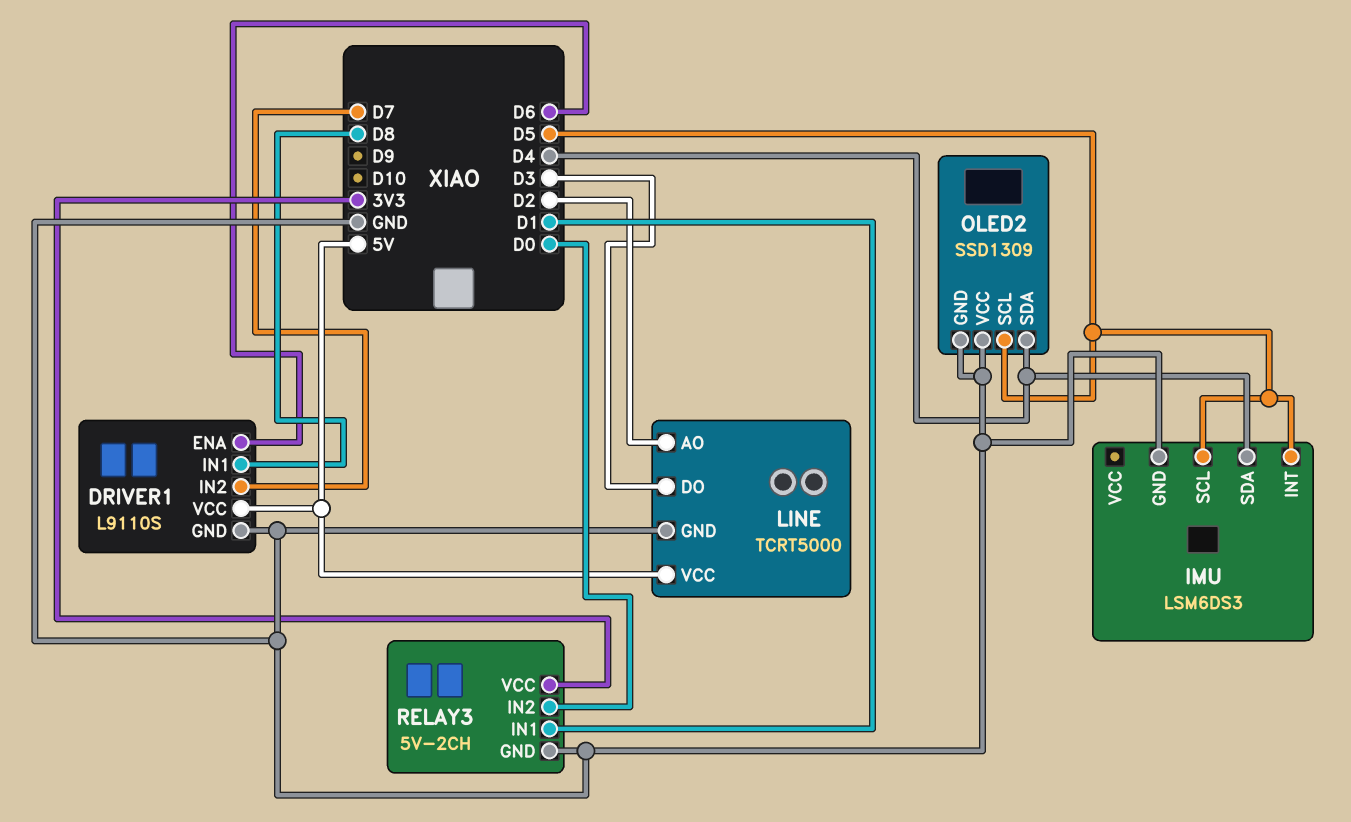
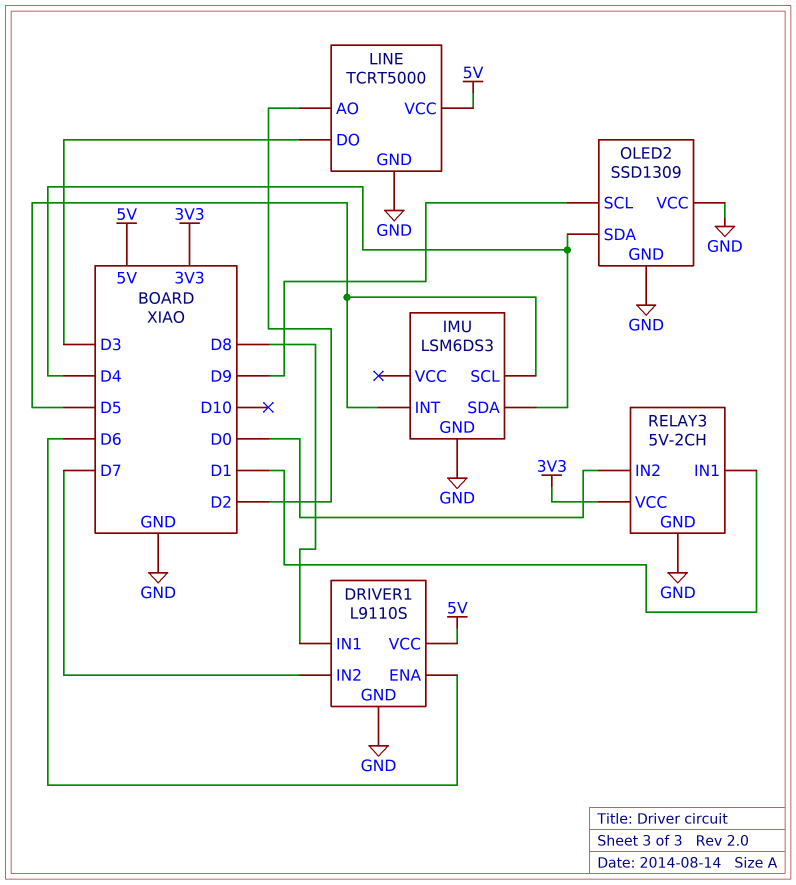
OLED2 pin SCL: D5 -> D9

